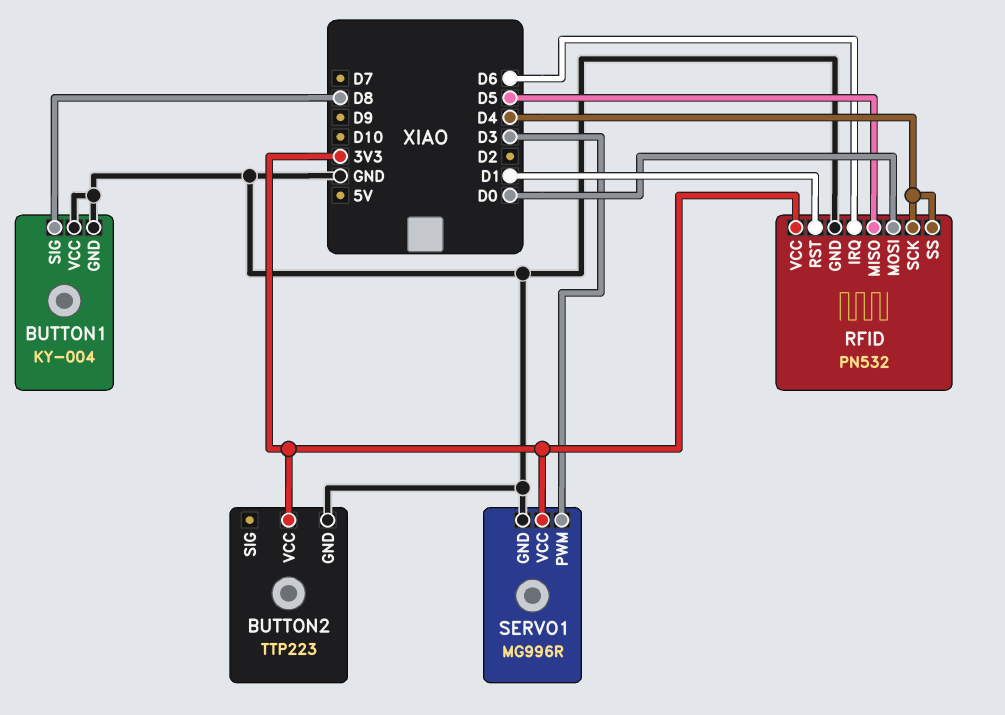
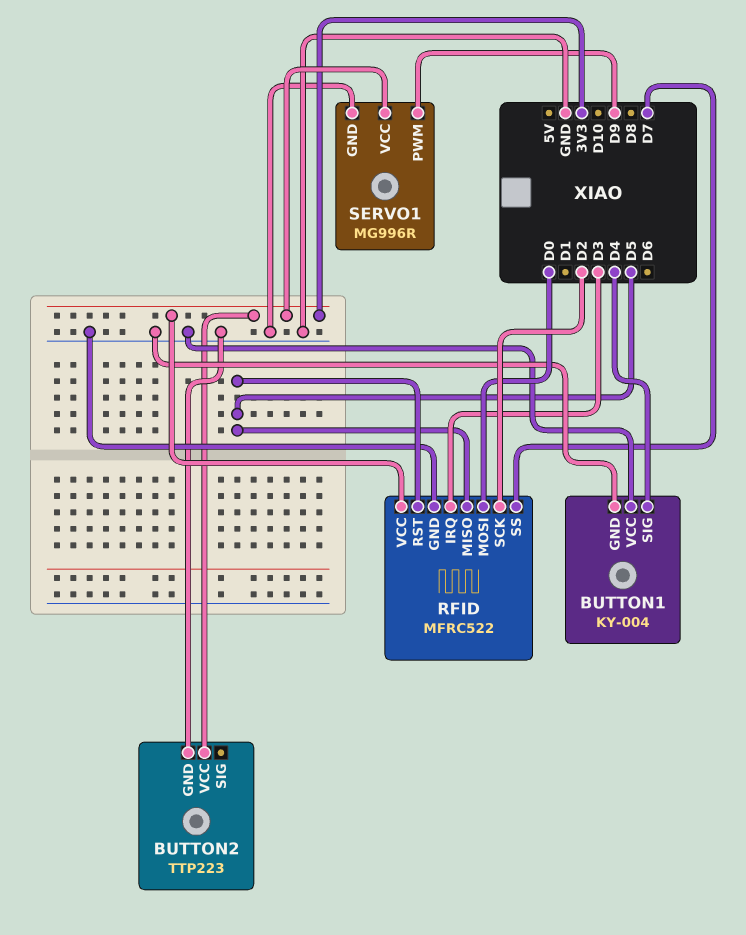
BUTTON1 pin SIG: D8 -> D4
RFID: PN532 -> MFRC522
RFID pin IRQ: D6 -> D3
RFID pin RST: D1 -> D5
RFID pin SCK: D4 -> D2
RFID pin SS: D4 -> D7
SERVO1 pin PWM: D3 -> D9

